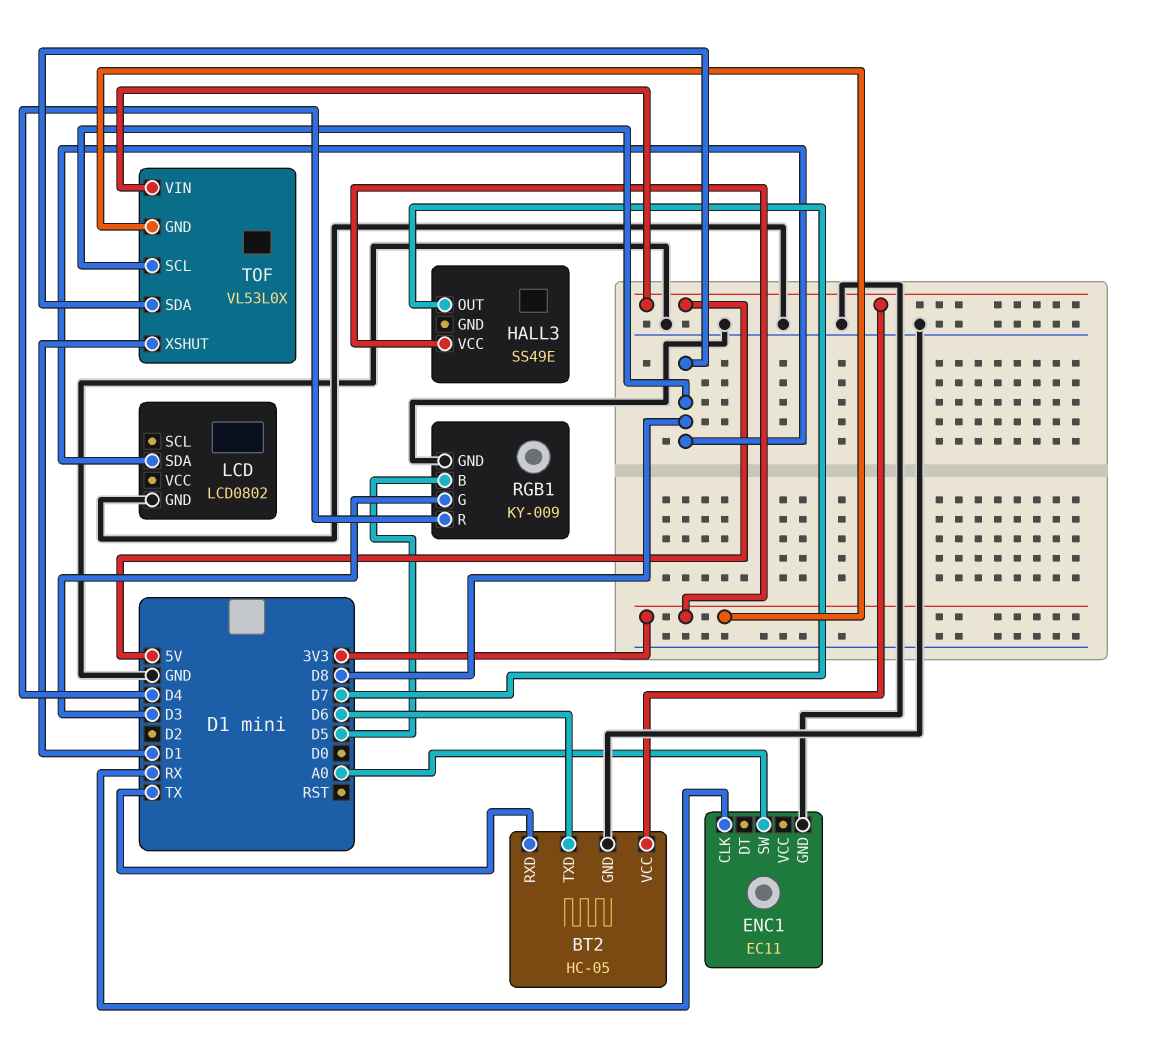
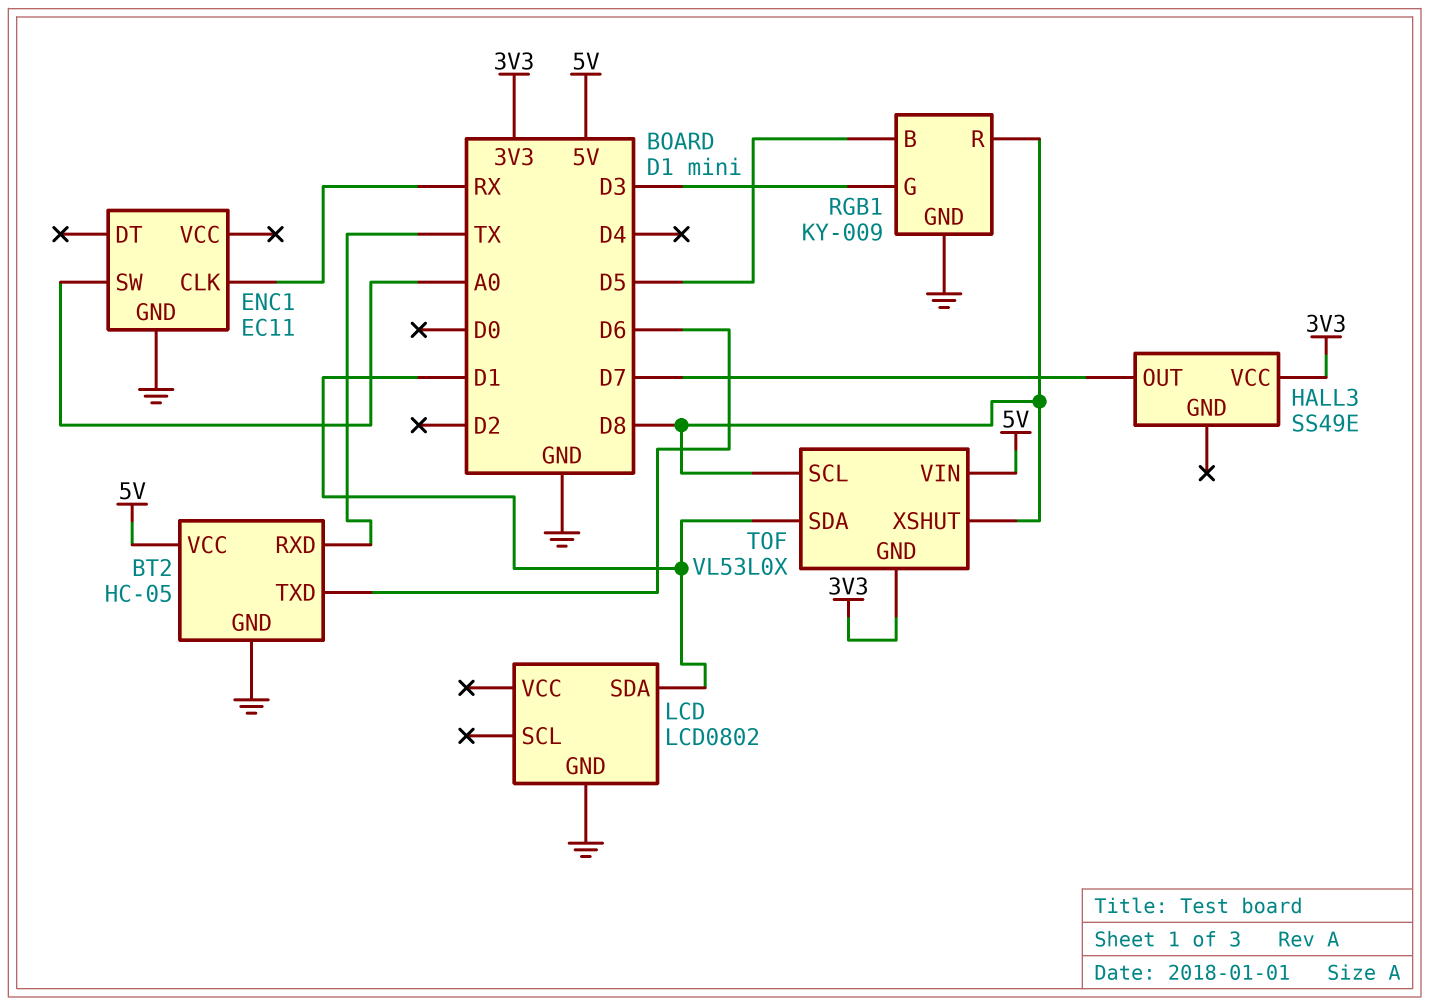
LCD pin SDA: D8 -> D1
RGB1 pin R: D4 -> D8
TOF pin SDA: D8 -> D1
TOF pin XSHUT: D1 -> D8

